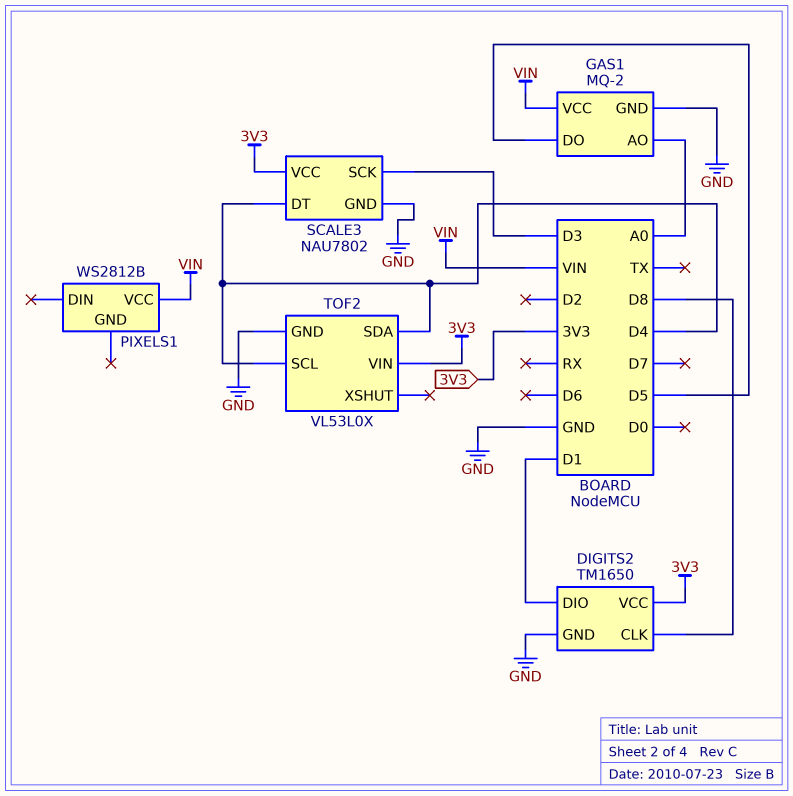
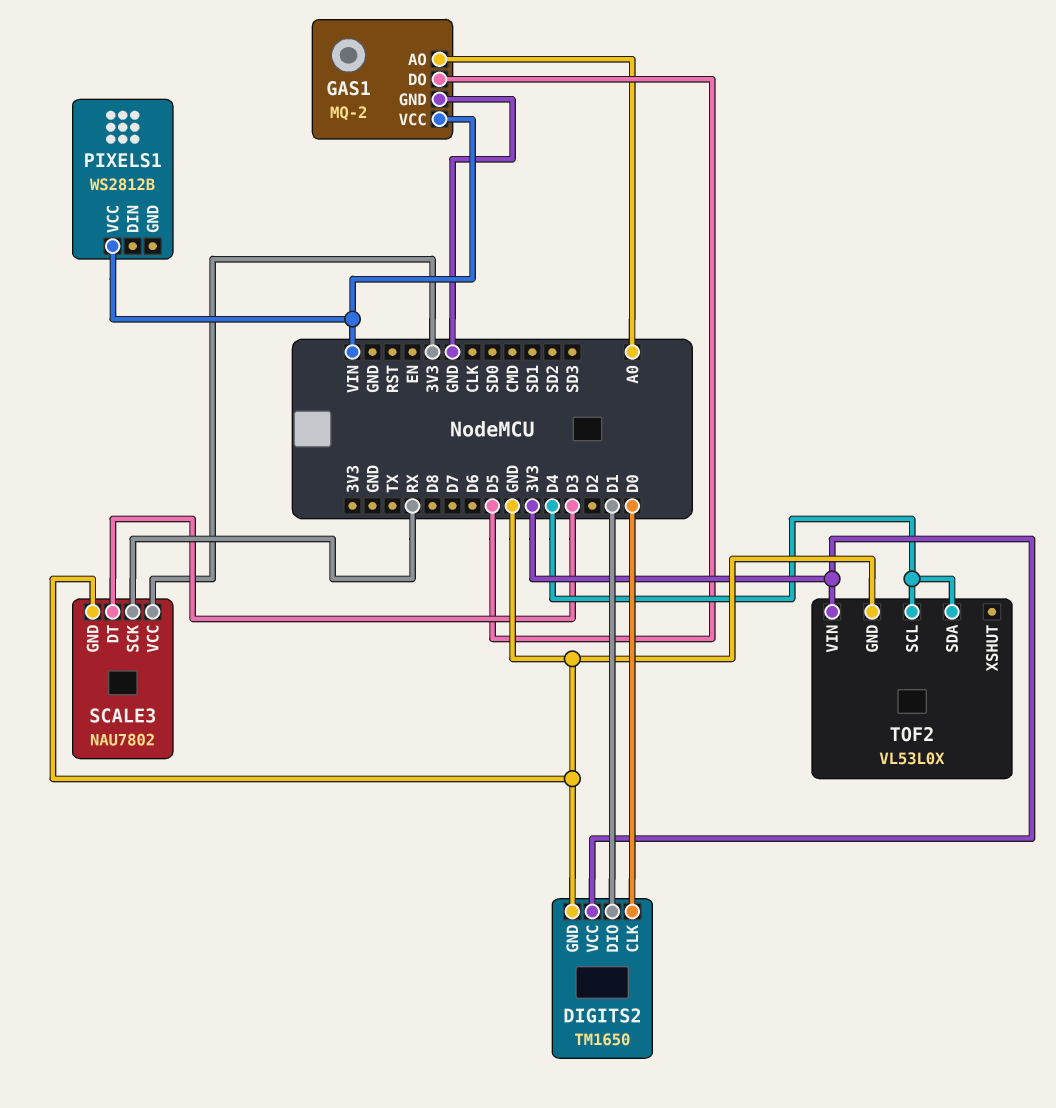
DIGITS2 pin CLK: D8 -> D0
SCALE3 pin DT: D4 -> D3
SCALE3 pin SCK: D3 -> RX

